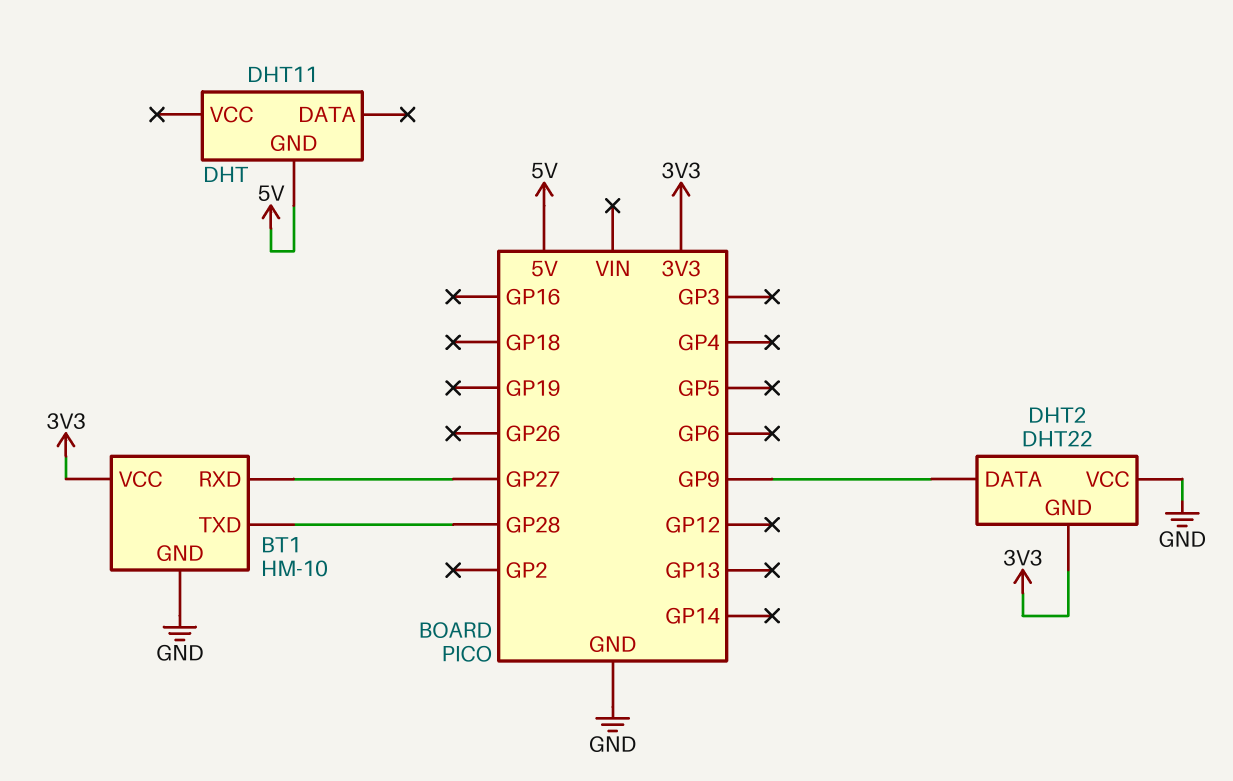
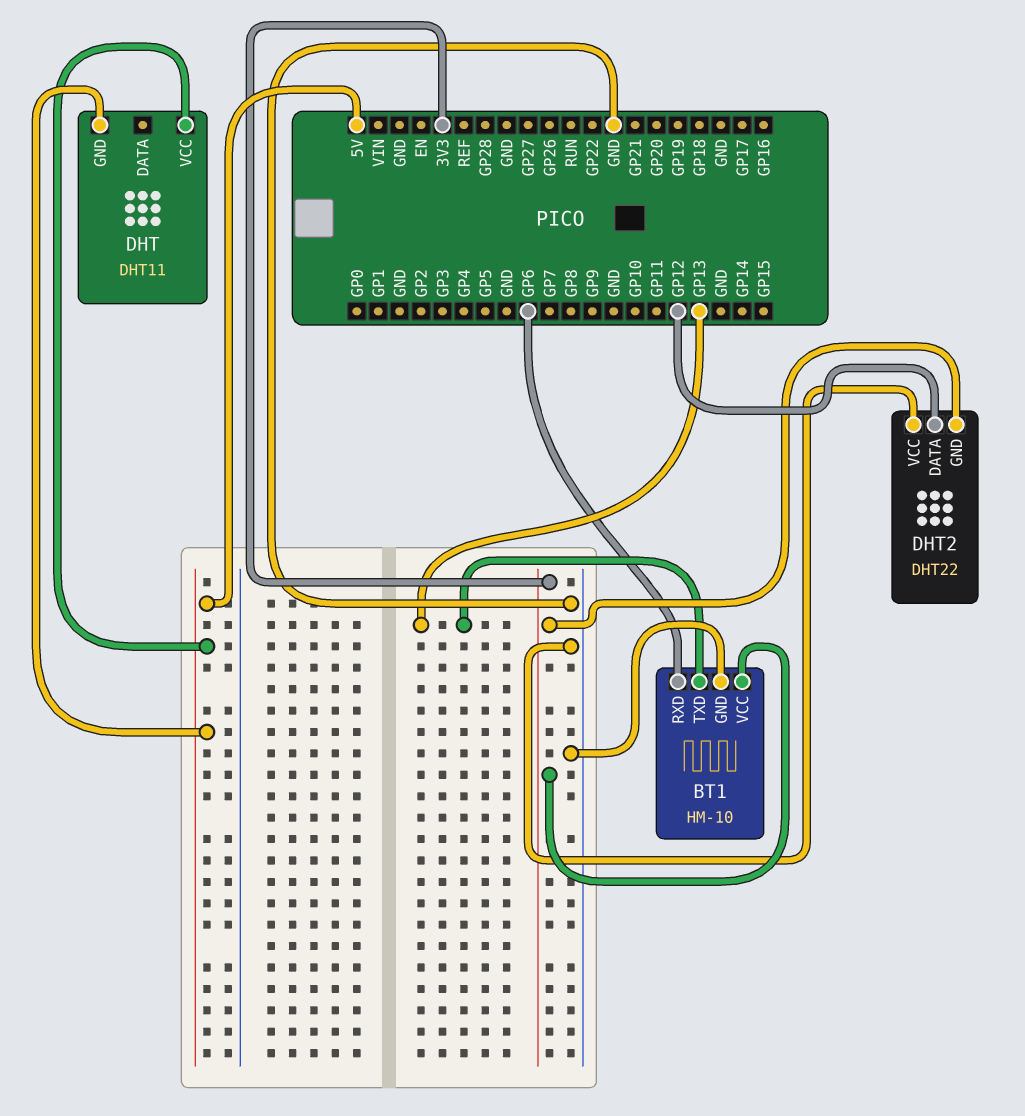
BT1 pin RXD: GP27 -> GP6
BT1 pin TXD: GP28 -> GP13
DHT pin VCC: none -> 5V
DHT2 pin DATA: GP9 -> GP12

